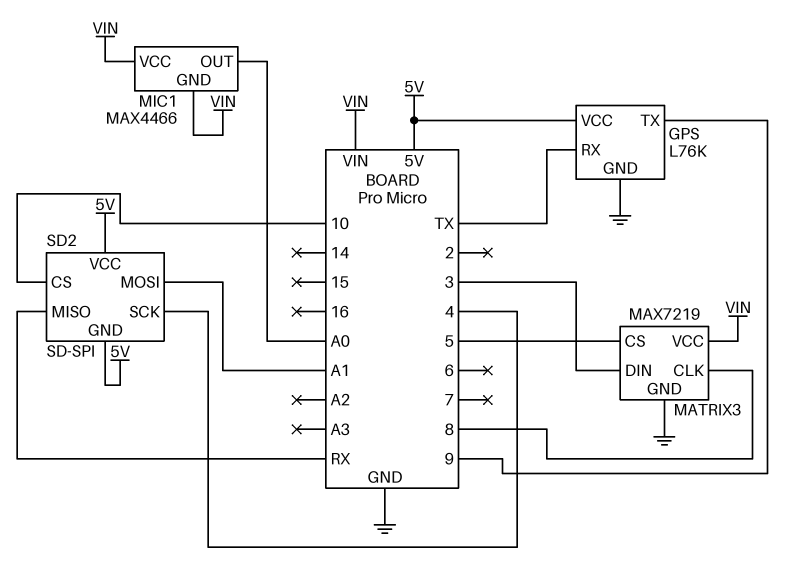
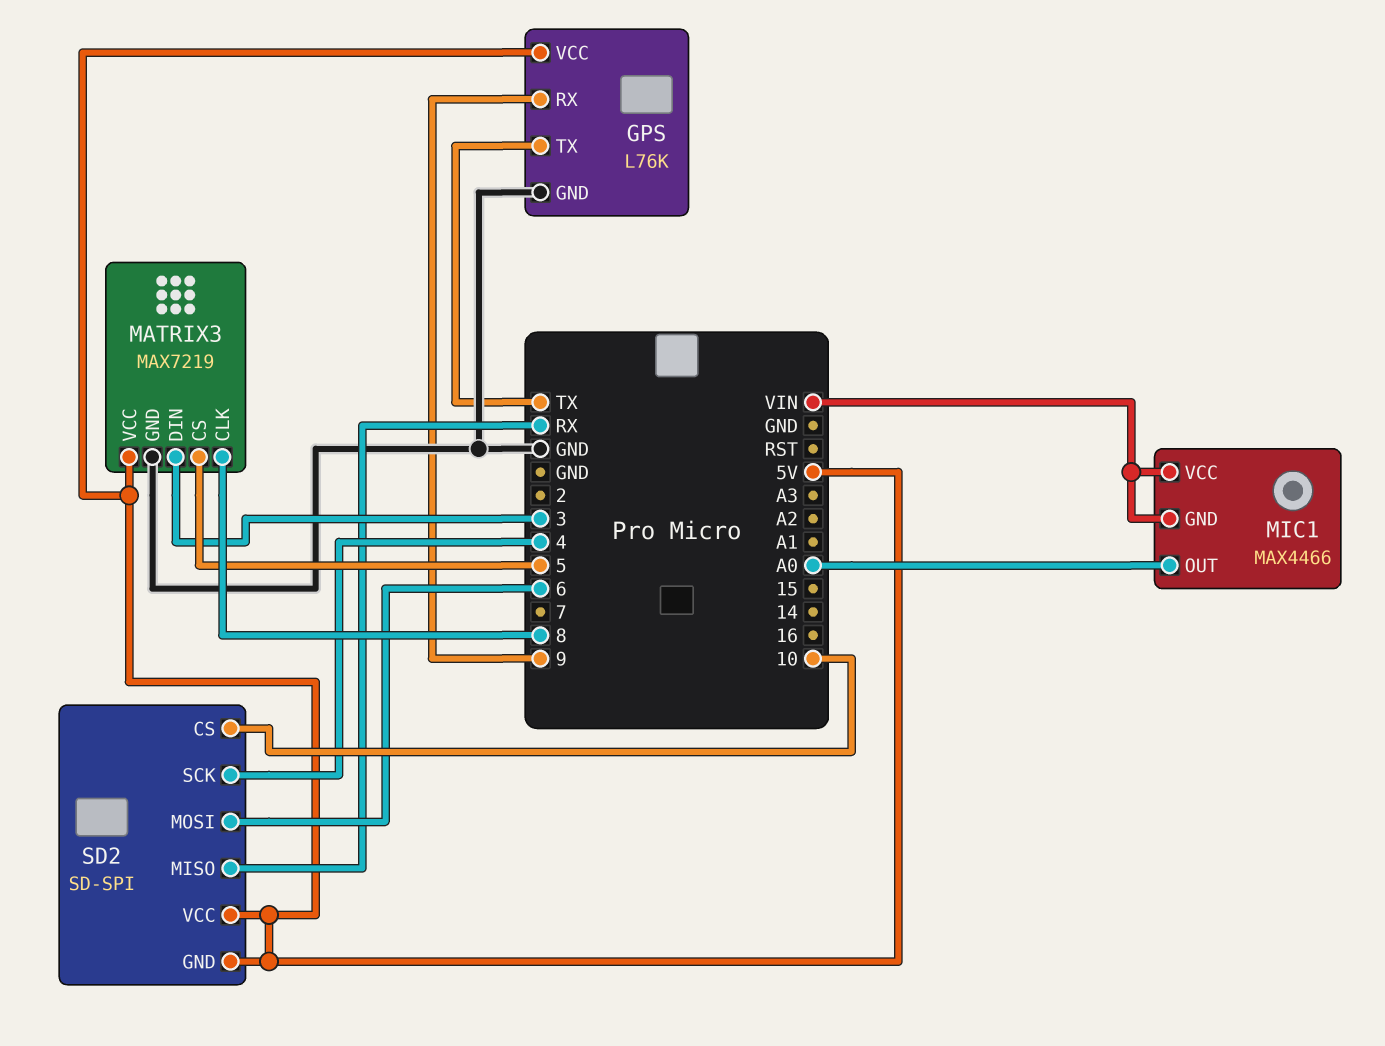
GPS pin RX: TX -> 9
GPS pin TX: 9 -> TX
MATRIX3 pin VCC: VIN -> 5V
SD2 pin MOSI: A1 -> 6

